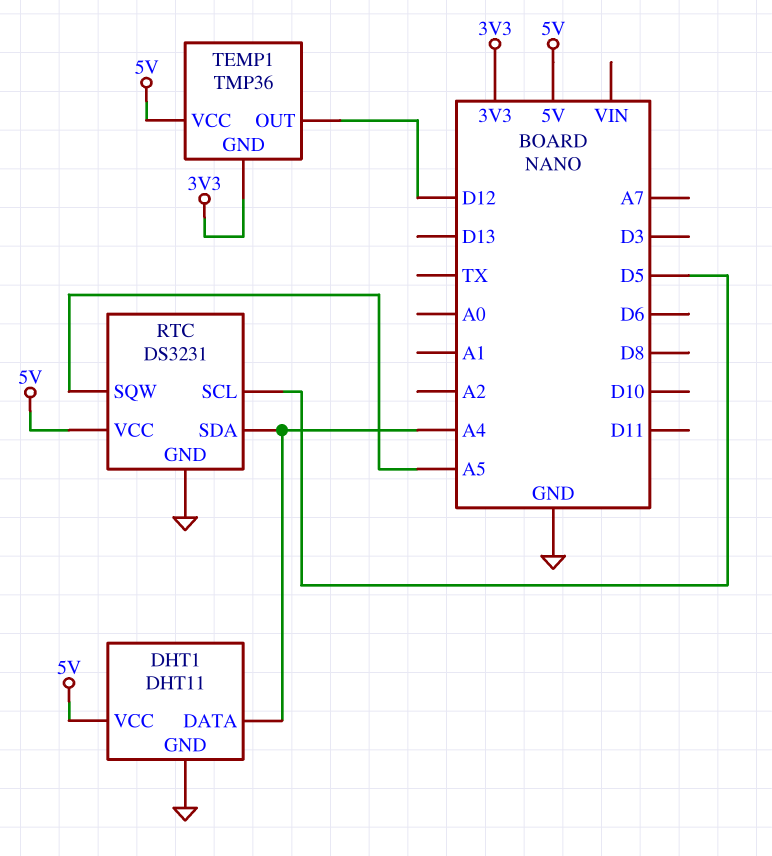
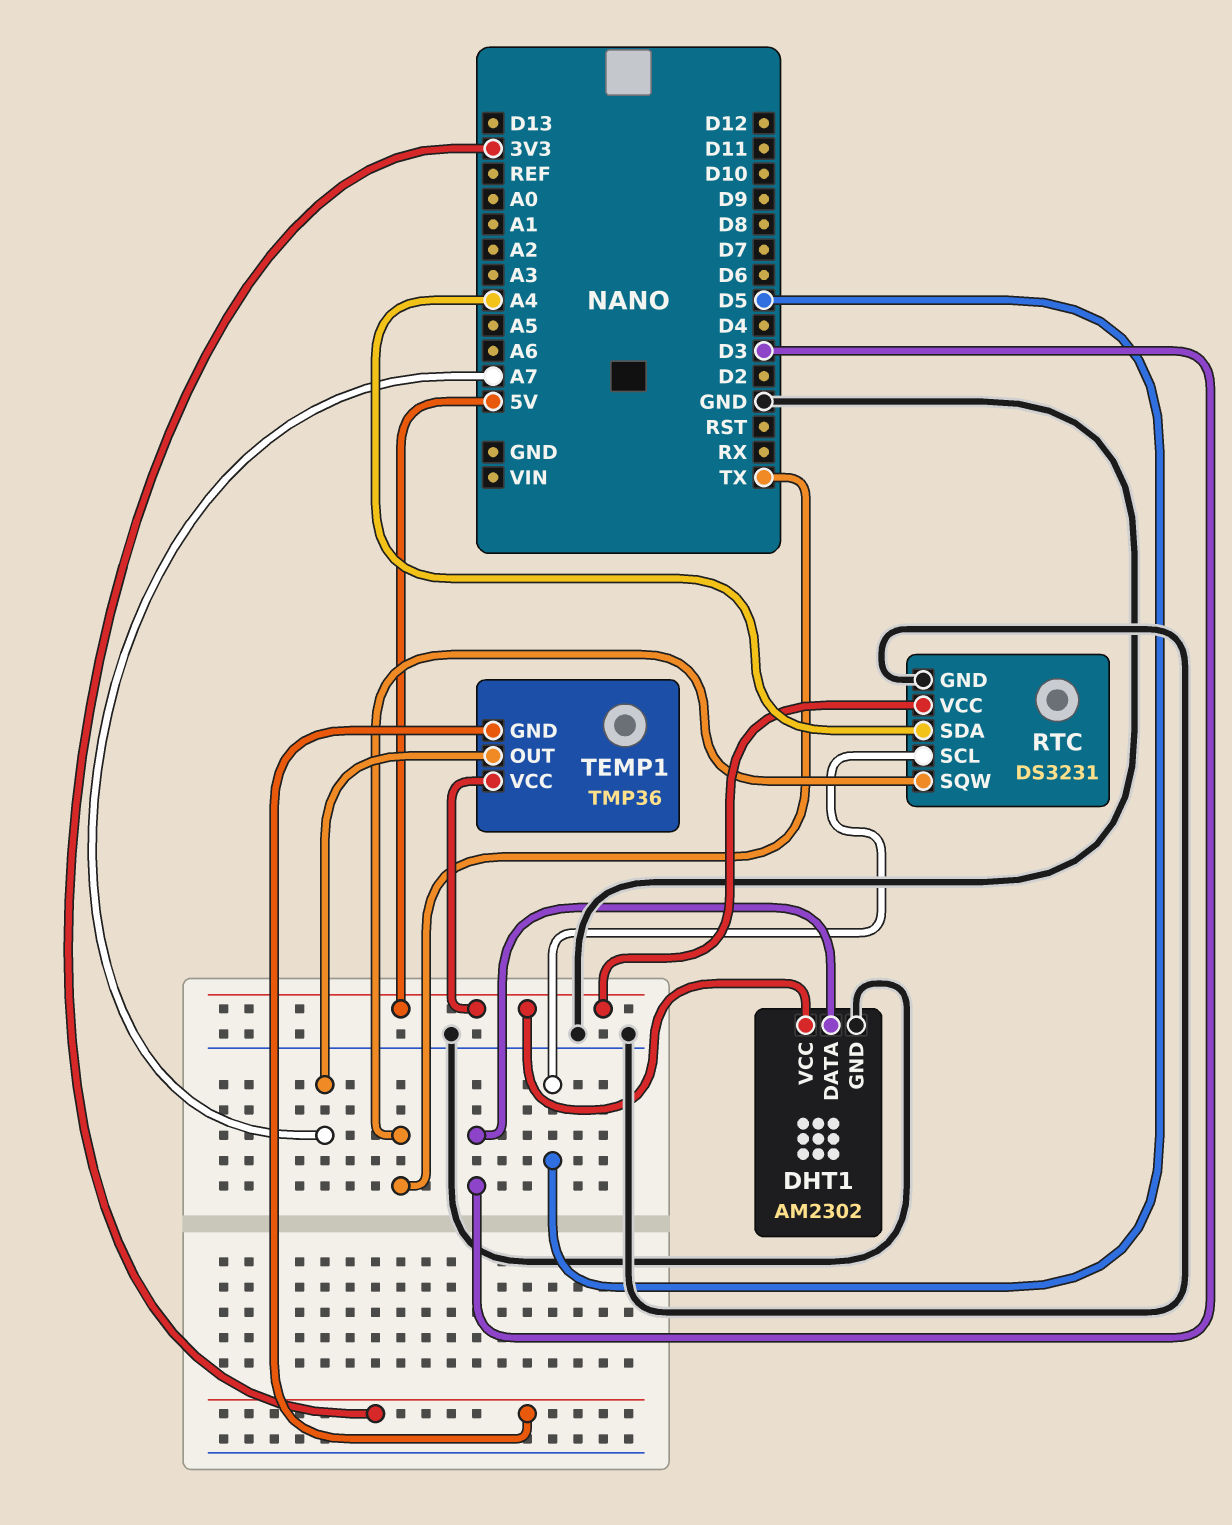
DHT1: DHT11 -> AM2302
DHT1 pin DATA: A4 -> D3
RTC pin SQW: A5 -> TX
TEMP1 pin OUT: D12 -> A7

